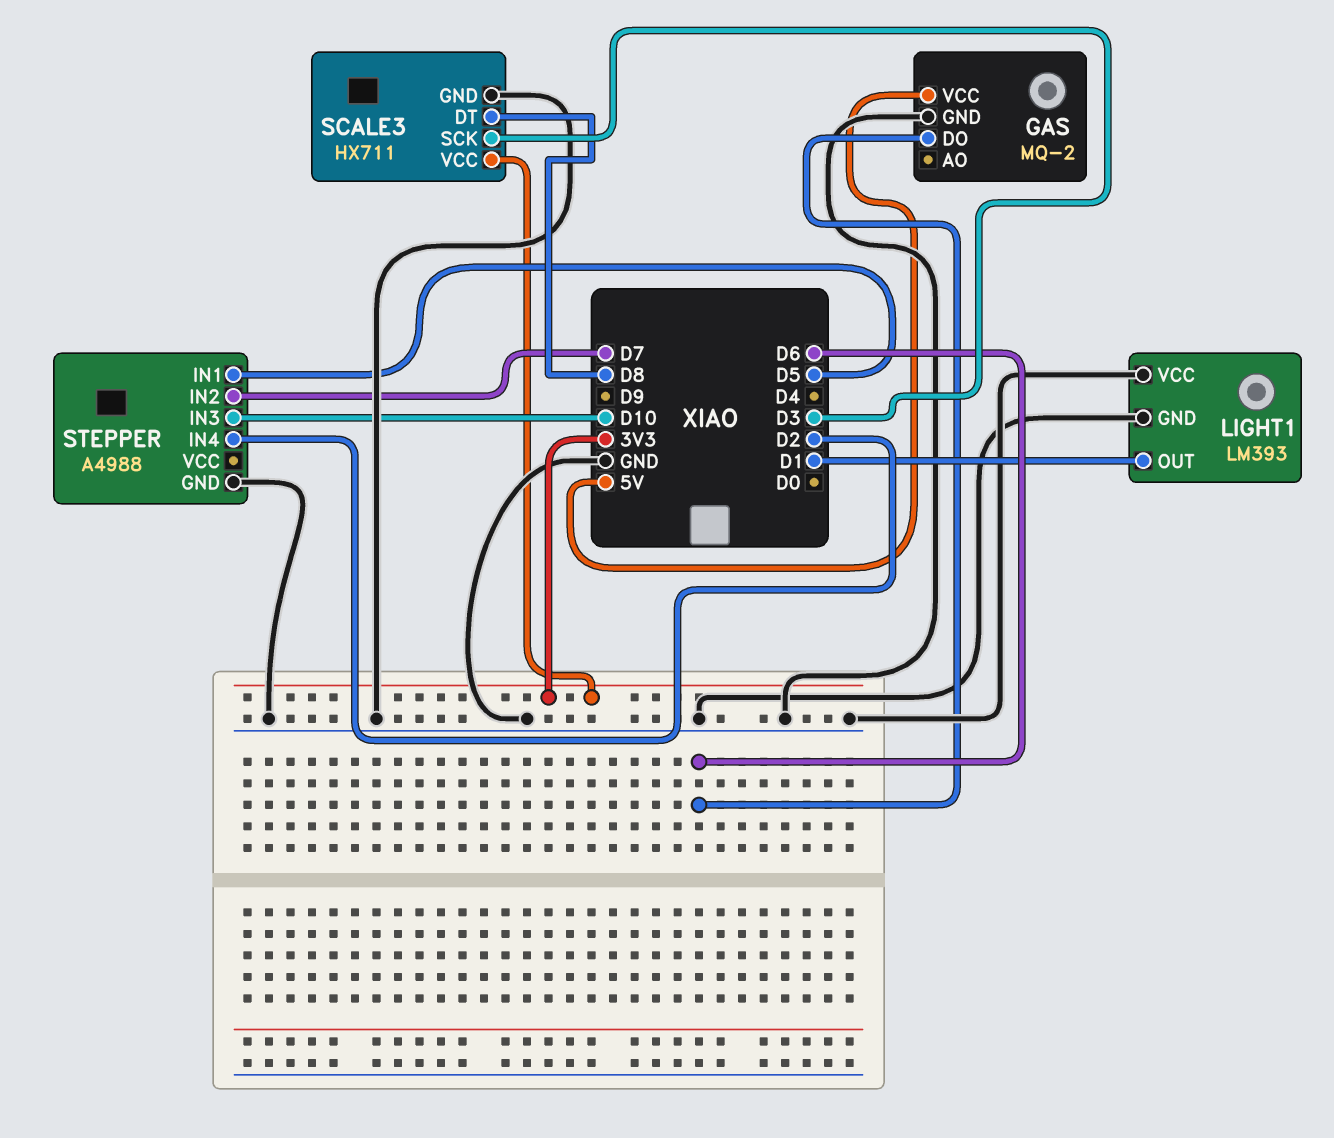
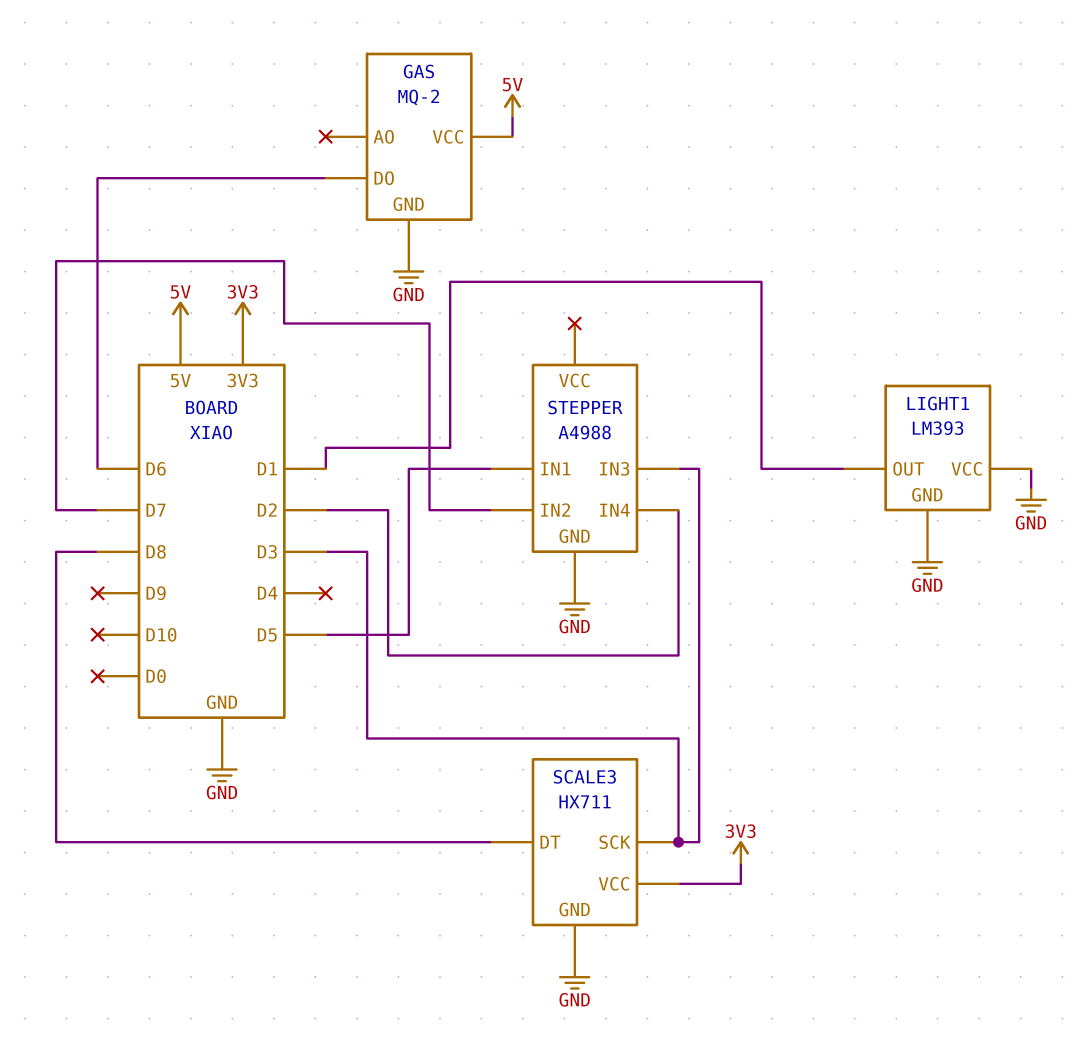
STEPPER pin IN3: D10 -> D3

